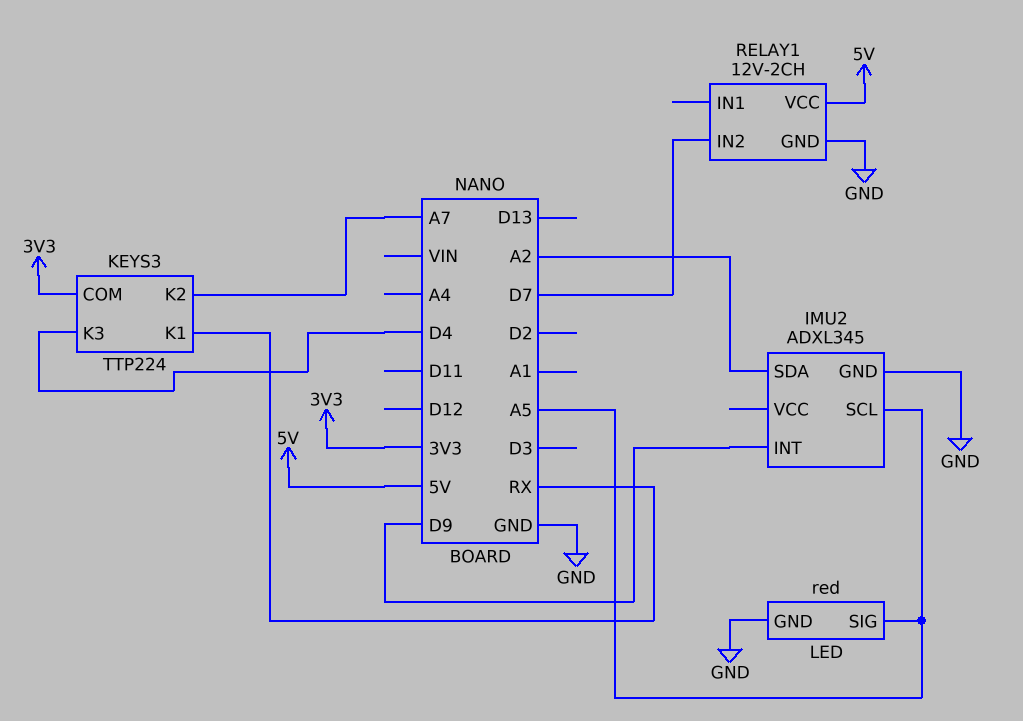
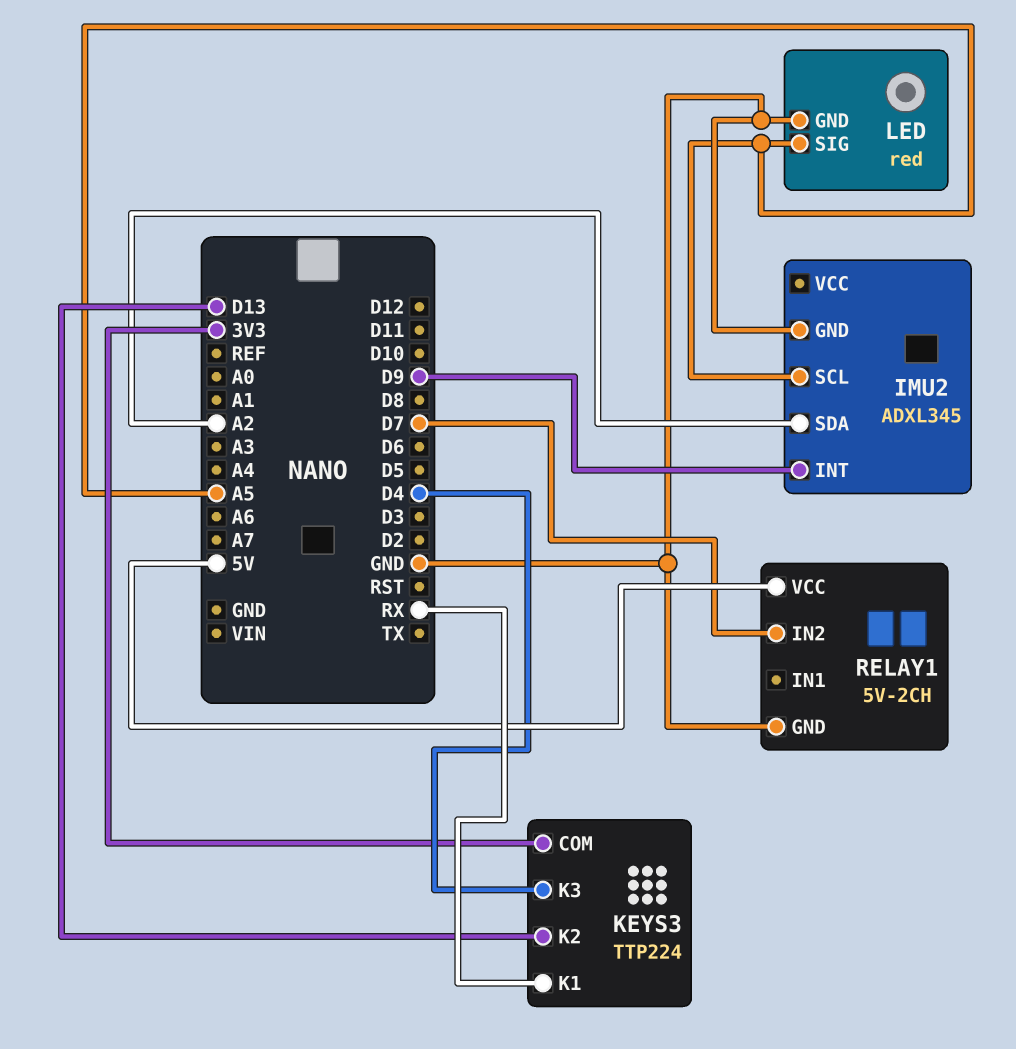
KEYS3 pin K2: A7 -> D13
RELAY1: 12V-2CH -> 5V-2CH

